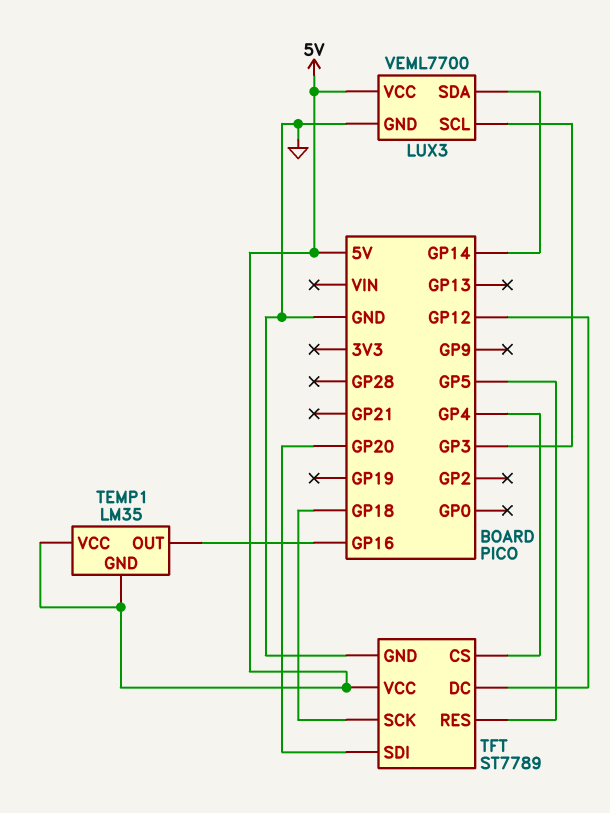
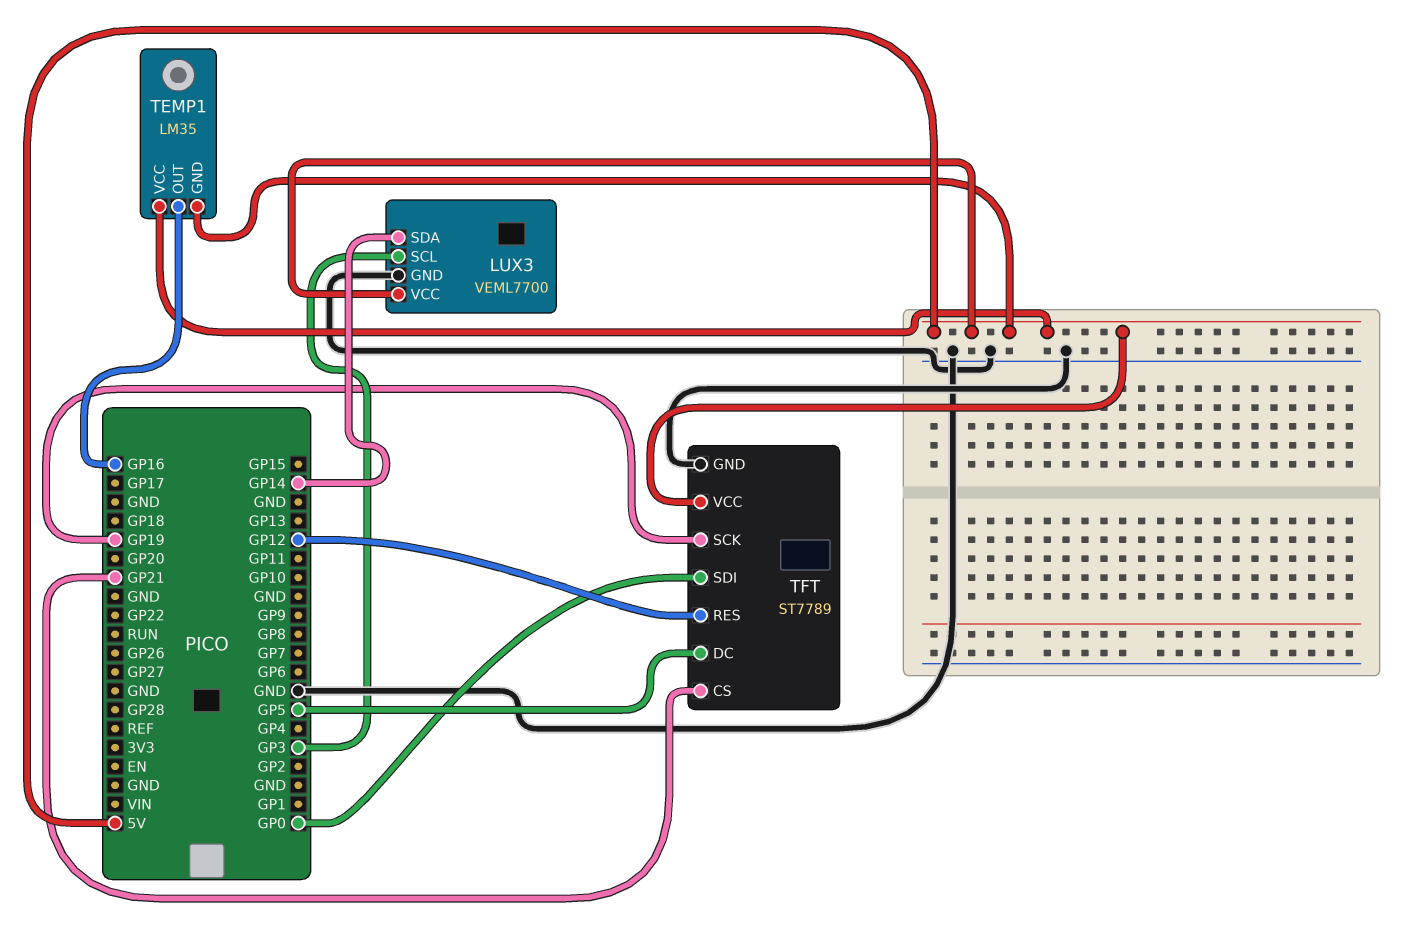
TFT pin CS: GP4 -> GP21
TFT pin DC: GP12 -> GP5
TFT pin RES: GP5 -> GP12
TFT pin SCK: GP18 -> GP19
TFT pin SDI: GP20 -> GP0

